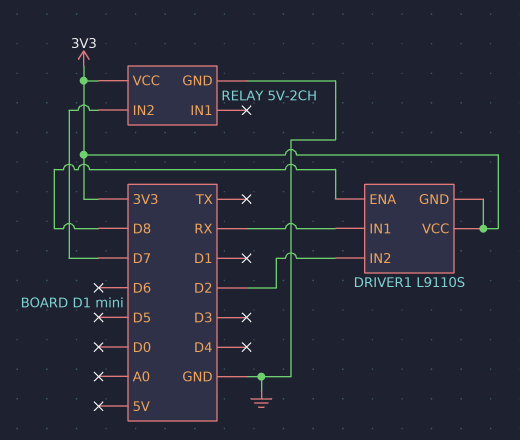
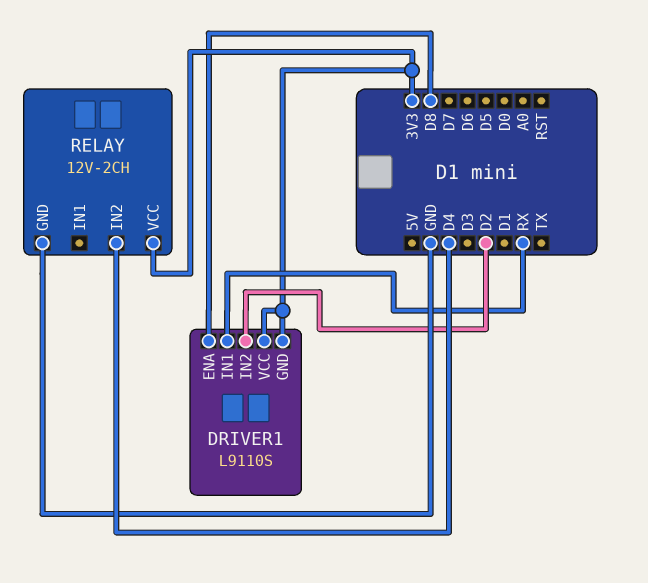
RELAY: 5V-2CH -> 12V-2CH
RELAY pin IN2: D7 -> D4

